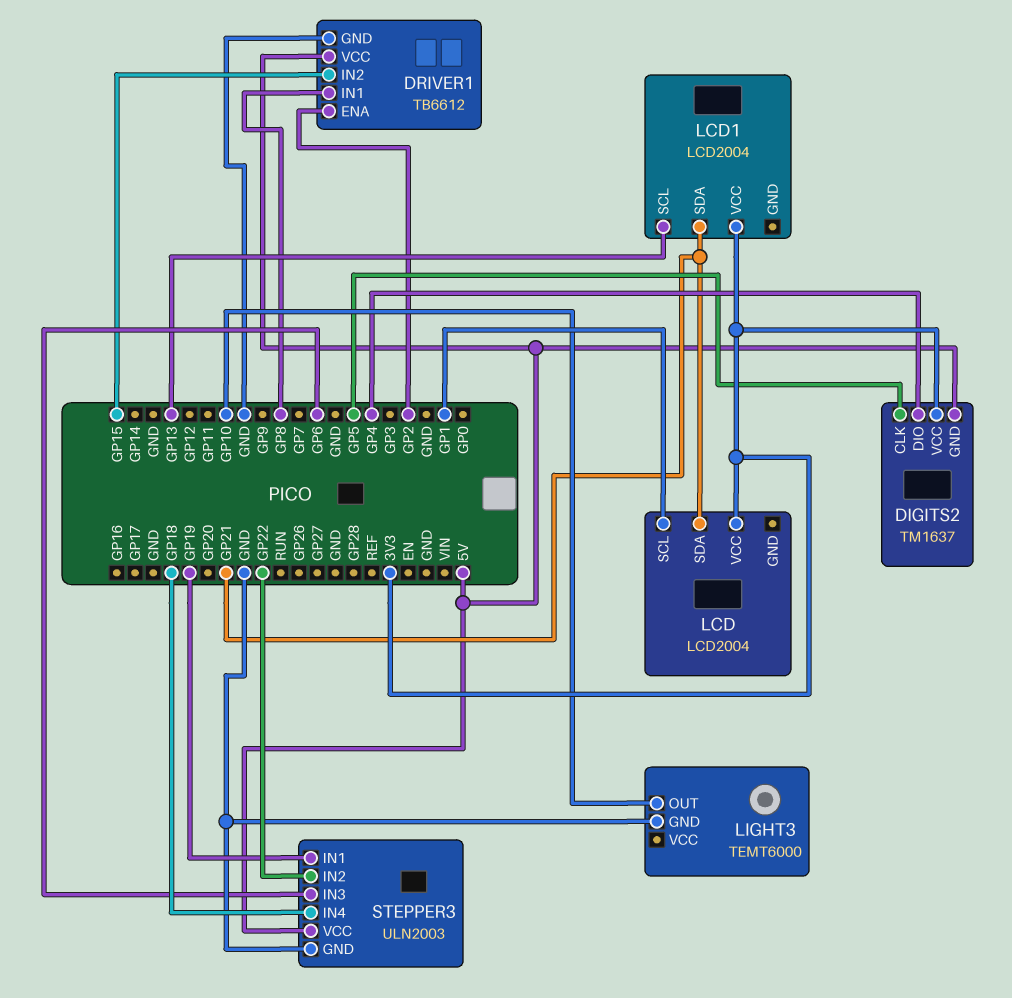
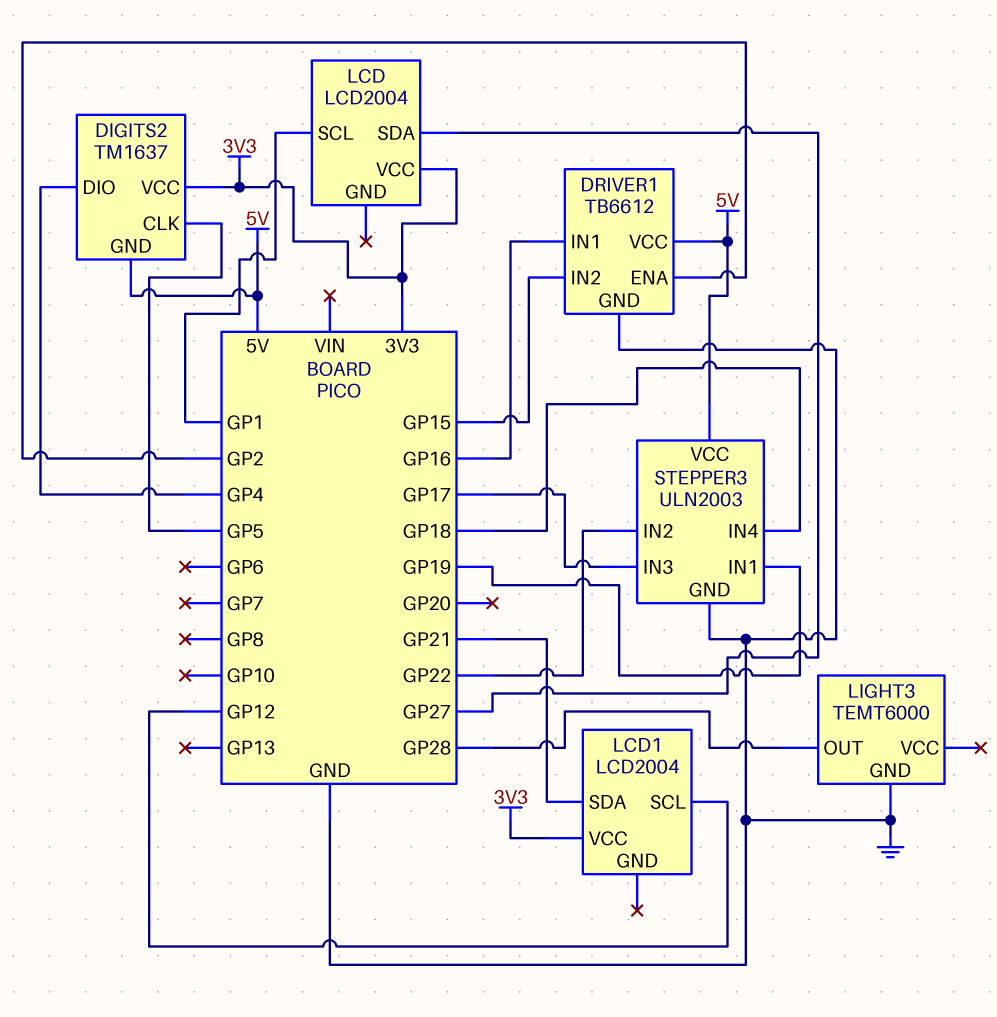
DRIVER1 pin IN1: GP8 -> GP16
LCD pin SDA: GP21 -> GP27
LCD1 pin SCL: GP13 -> GP12
LIGHT3 pin OUT: GP10 -> GP28
STEPPER3 pin IN3: GP6 -> GP17

